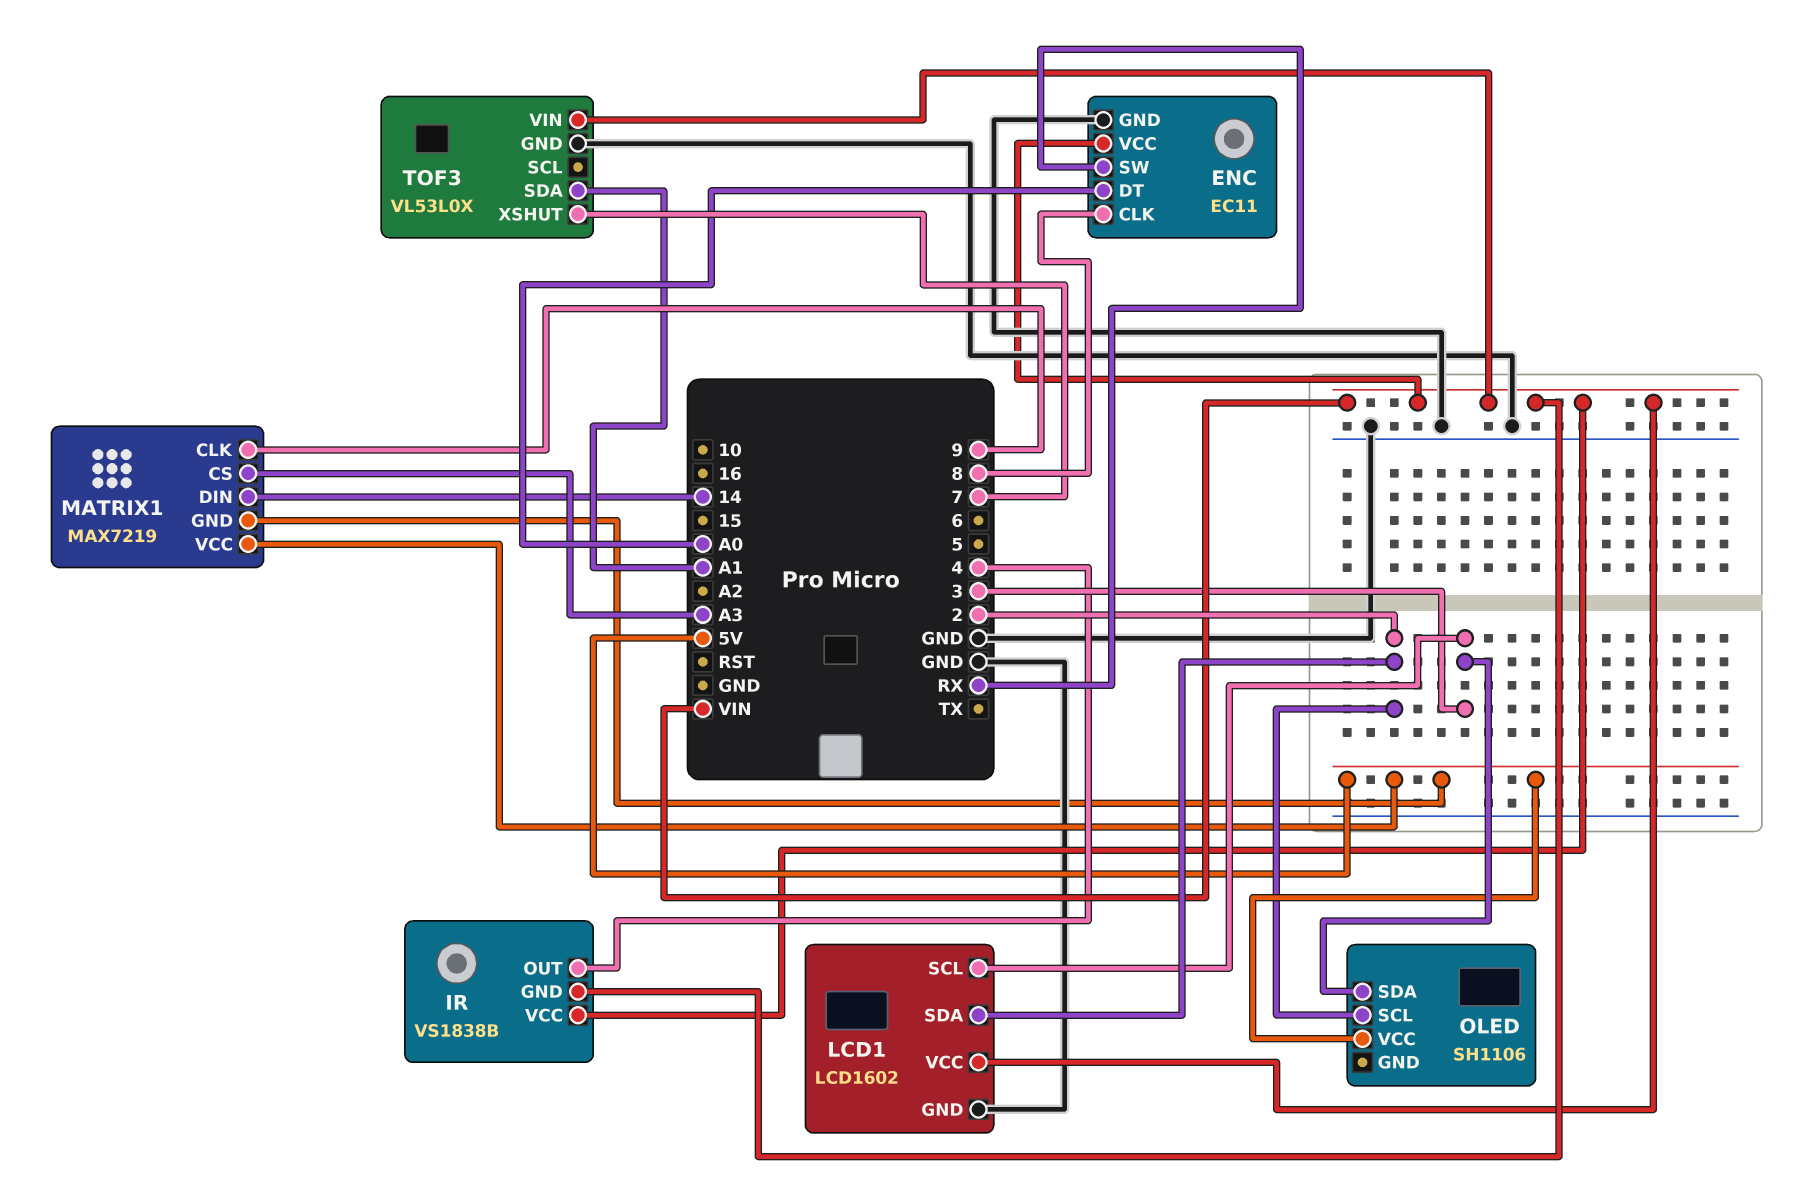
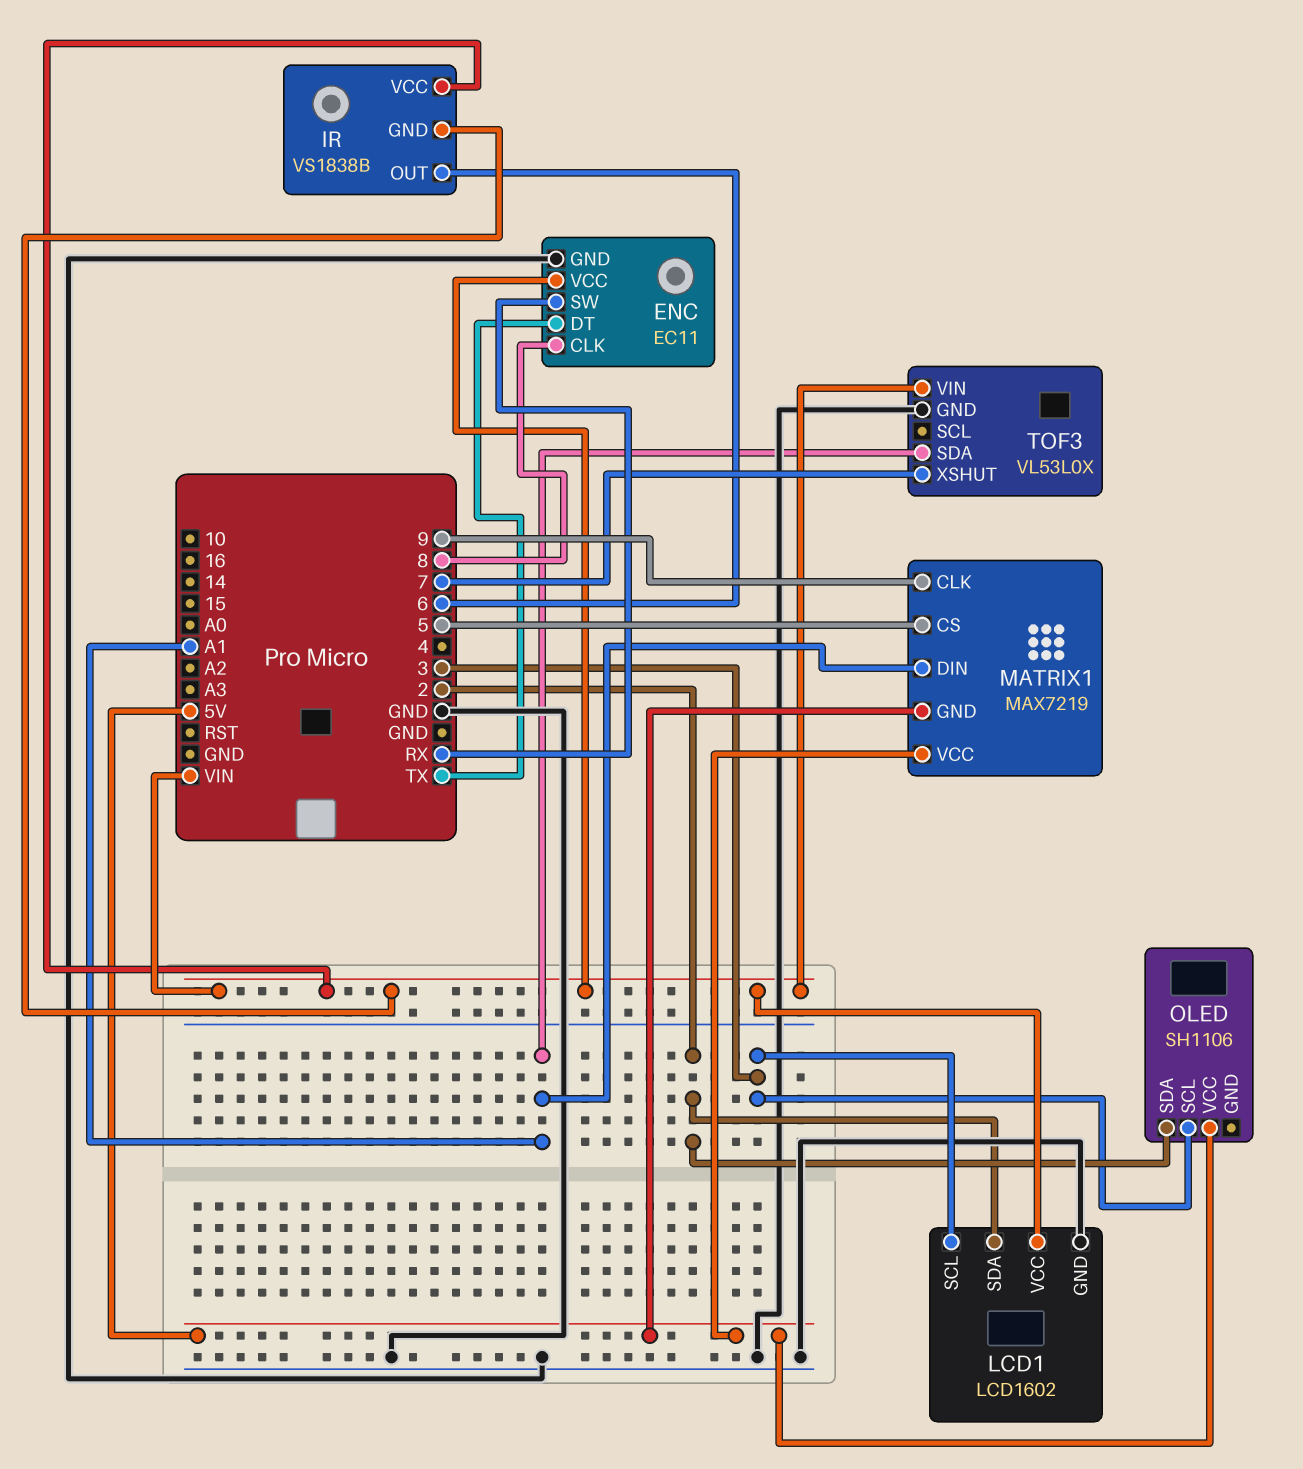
ENC pin DT: A0 -> TX
IR pin OUT: 4 -> 6
MATRIX1 pin CS: A3 -> 5
MATRIX1 pin DIN: 14 -> A1
OLED pin SCL: 2 -> 3
OLED pin SDA: 3 -> 2

